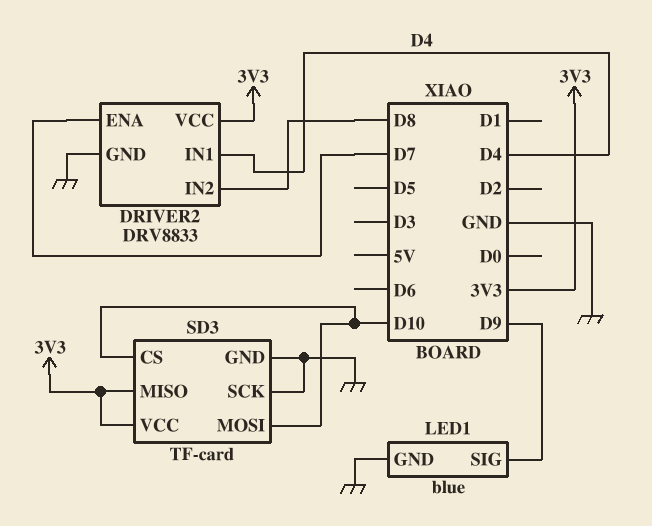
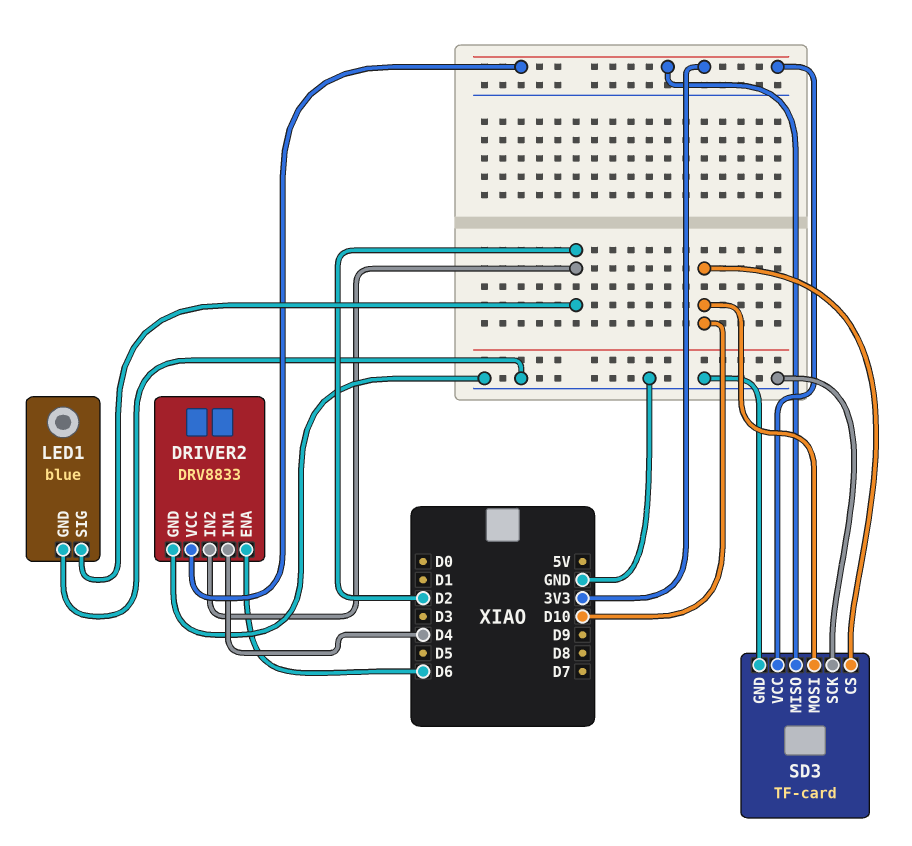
DRIVER2 pin ENA: D7 -> D6
DRIVER2 pin IN2: D8 -> D2
LED1 pin SIG: D9 -> D2

